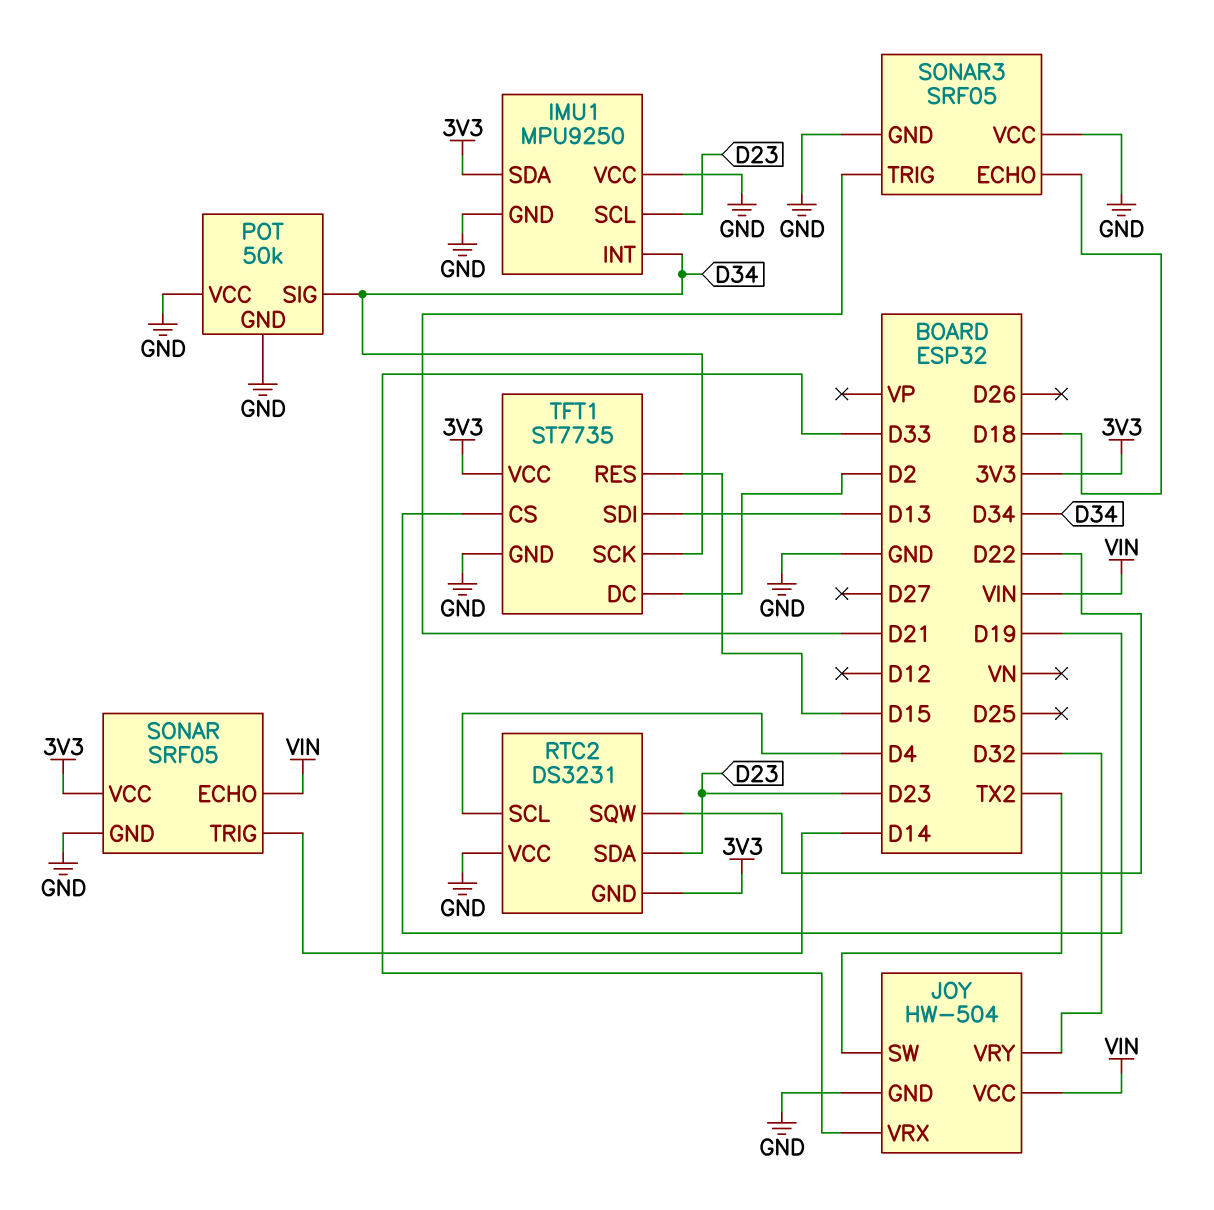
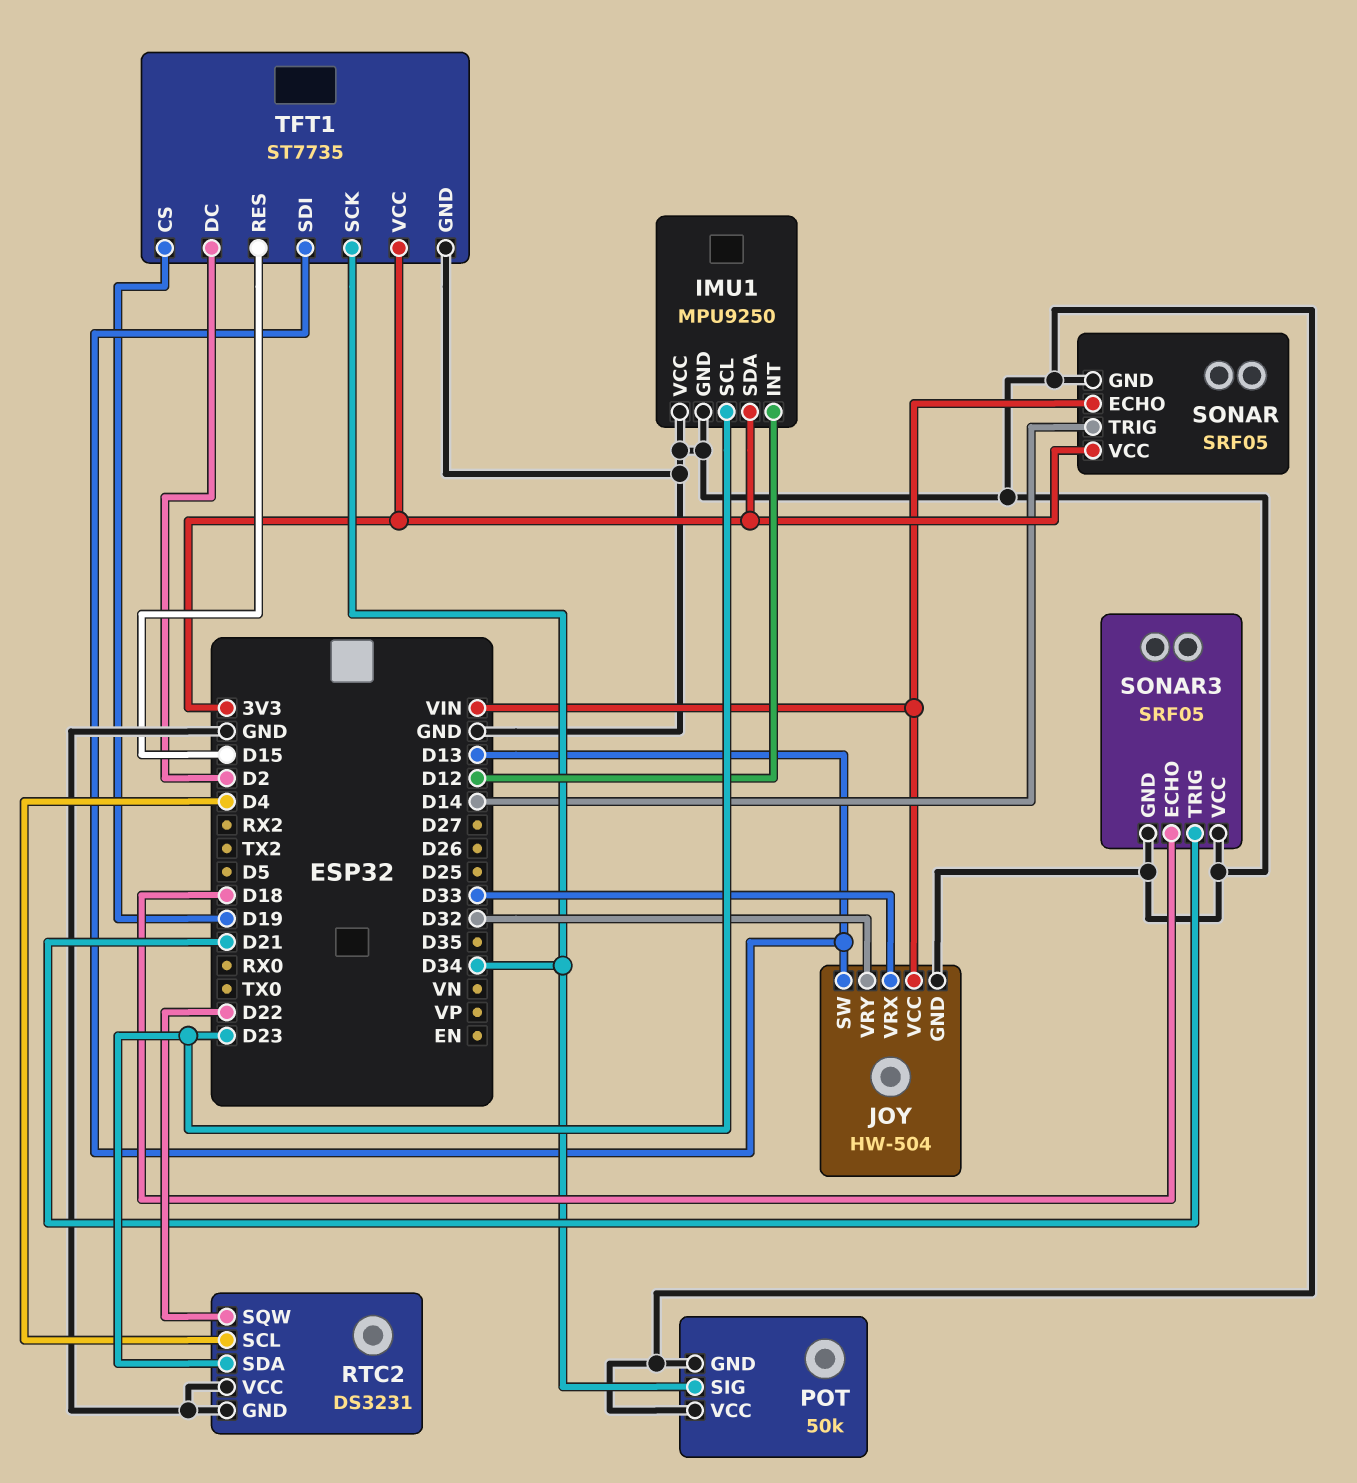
IMU1 pin INT: D34 -> D12
JOY pin SW: TX2 -> D13
RTC2 pin GND: 3V3 -> GND

